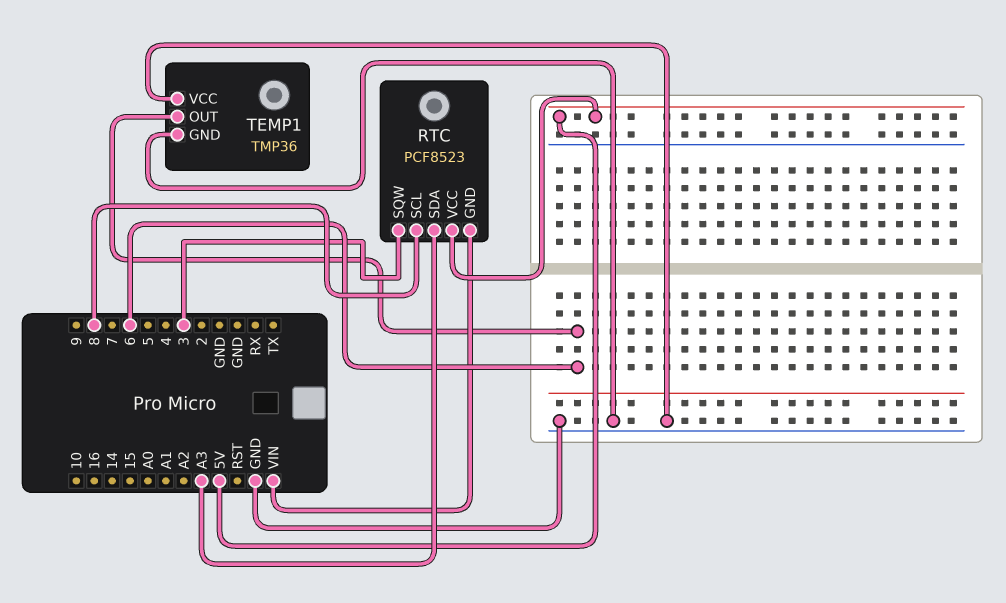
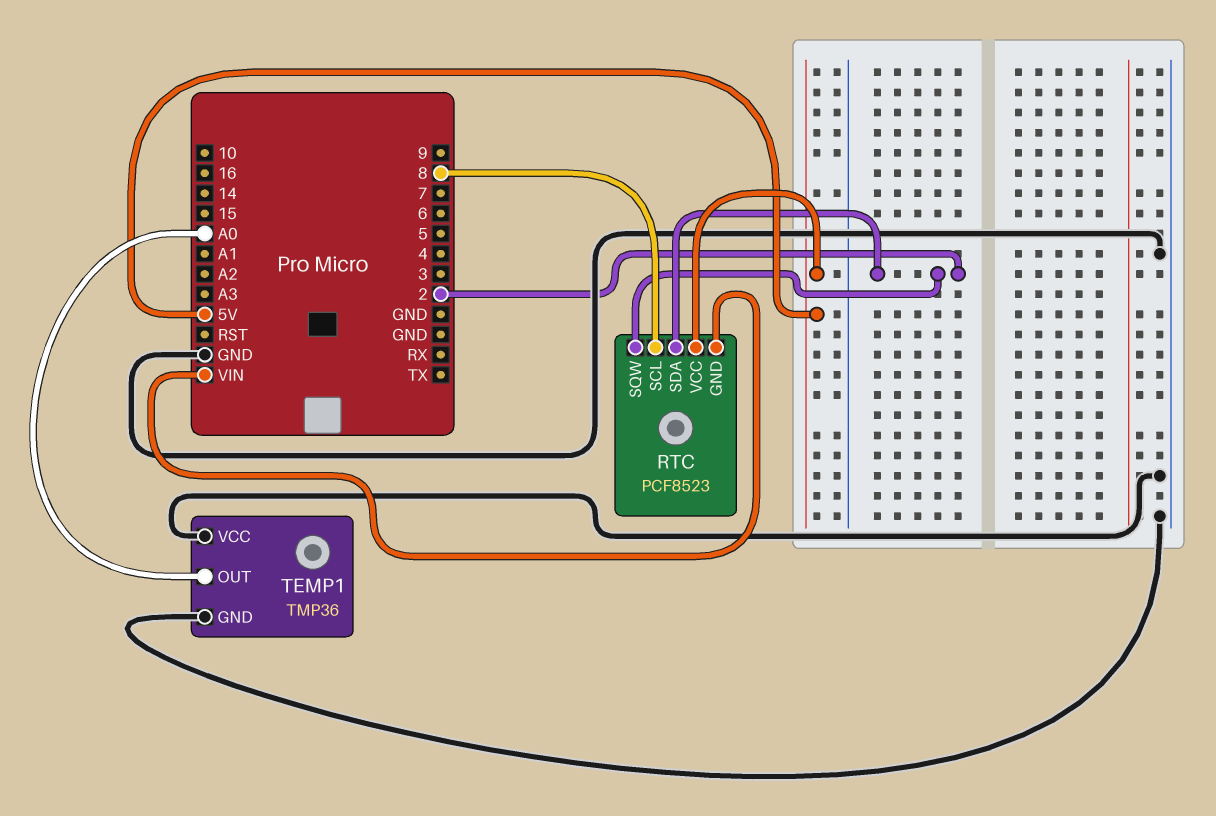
RTC pin SDA: A3 -> 2
RTC pin SQW: 3 -> 2
TEMP1 pin OUT: 6 -> A0

